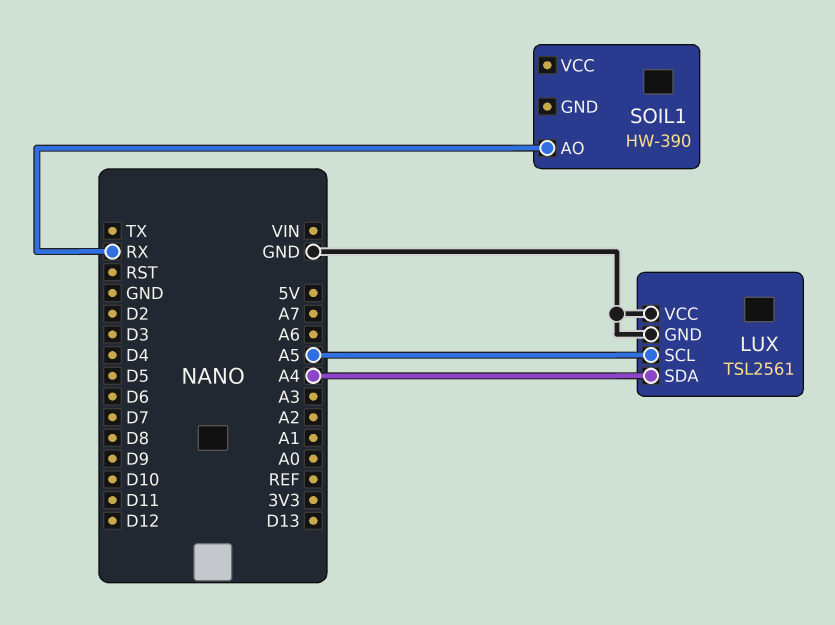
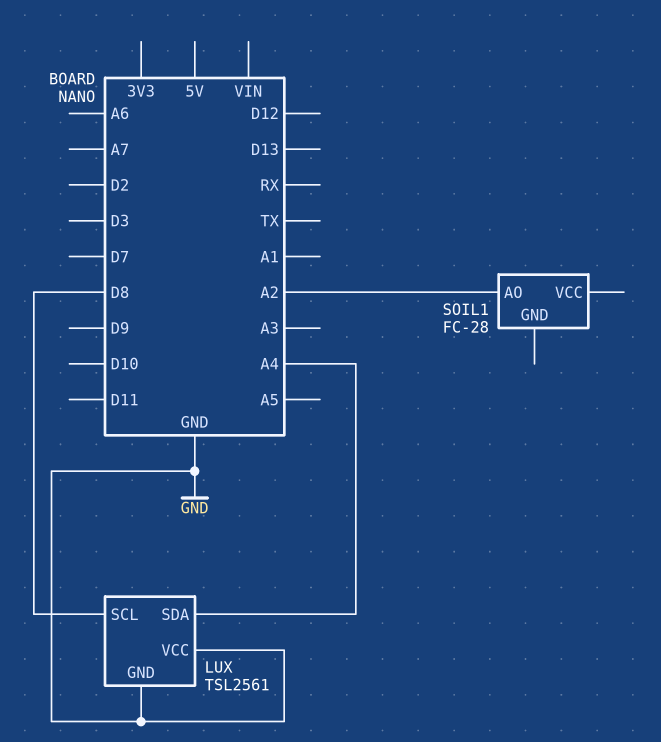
LUX pin SCL: A5 -> D8
SOIL1: HW-390 -> FC-28
SOIL1 pin AO: RX -> A2

